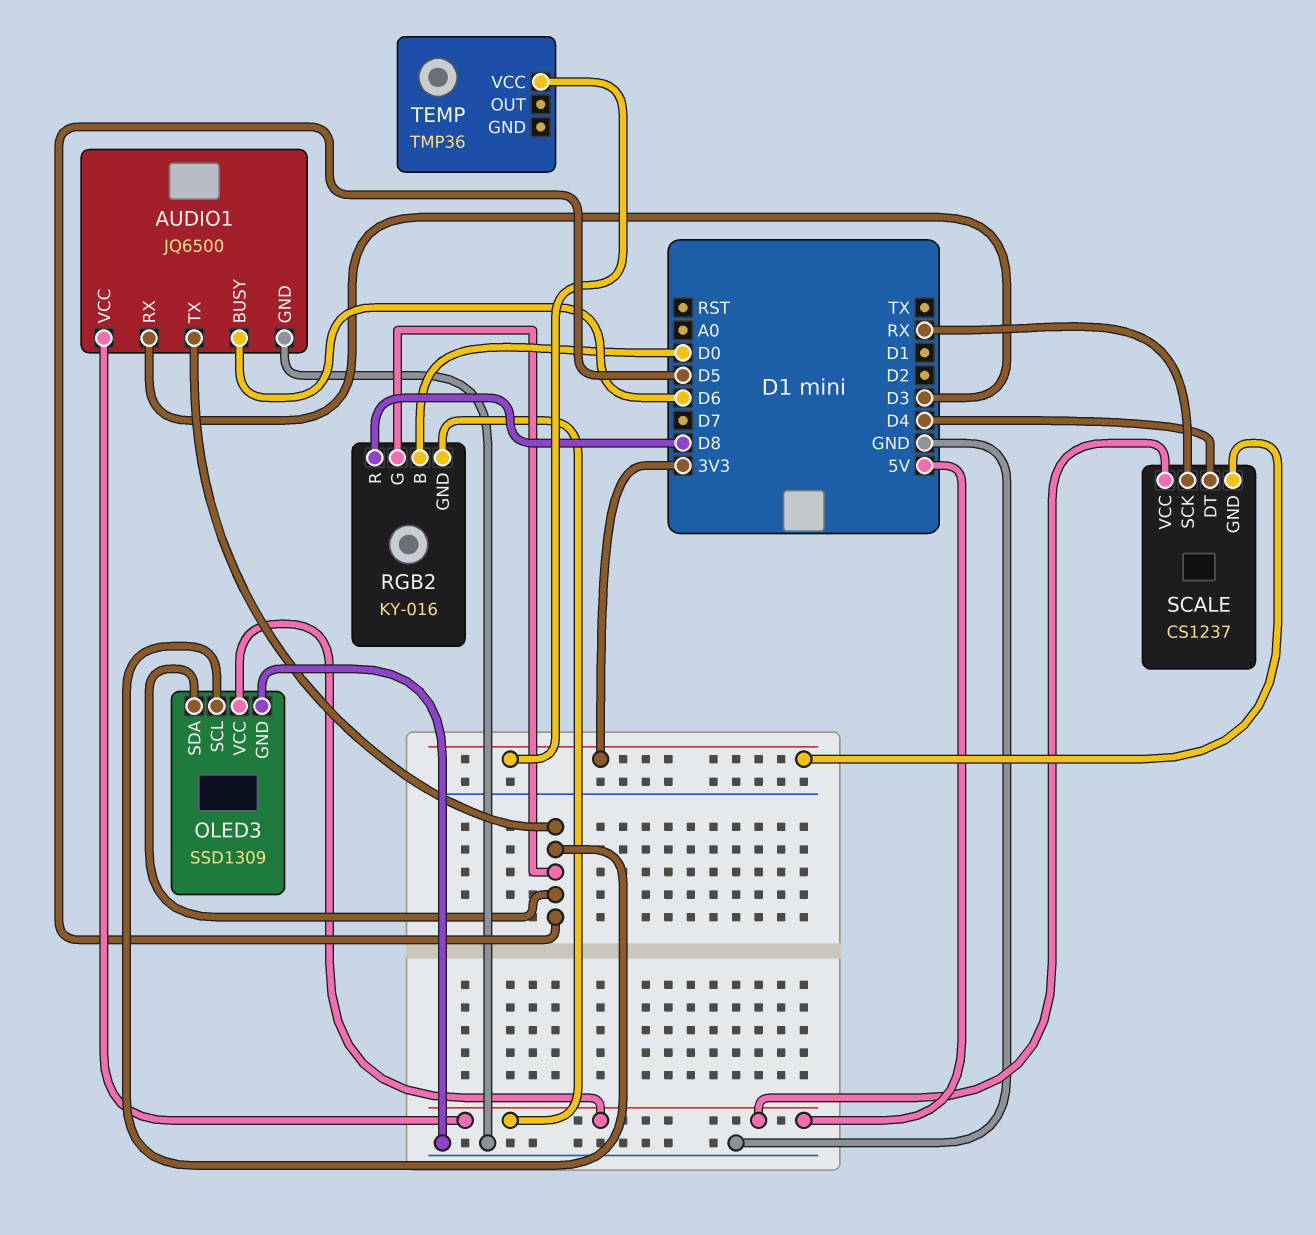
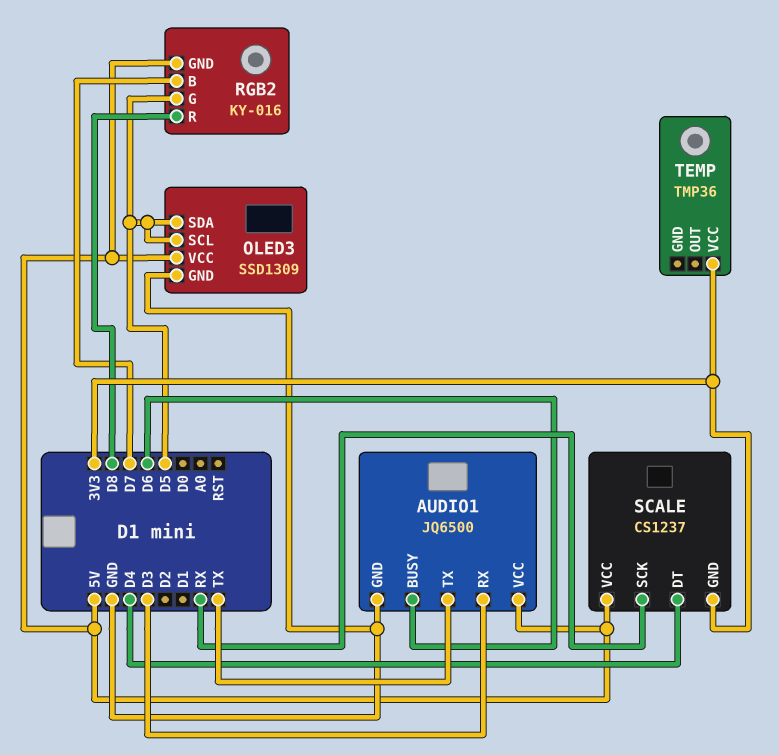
AUDIO1 pin TX: D5 -> TX
RGB2 pin B: D0 -> D7

